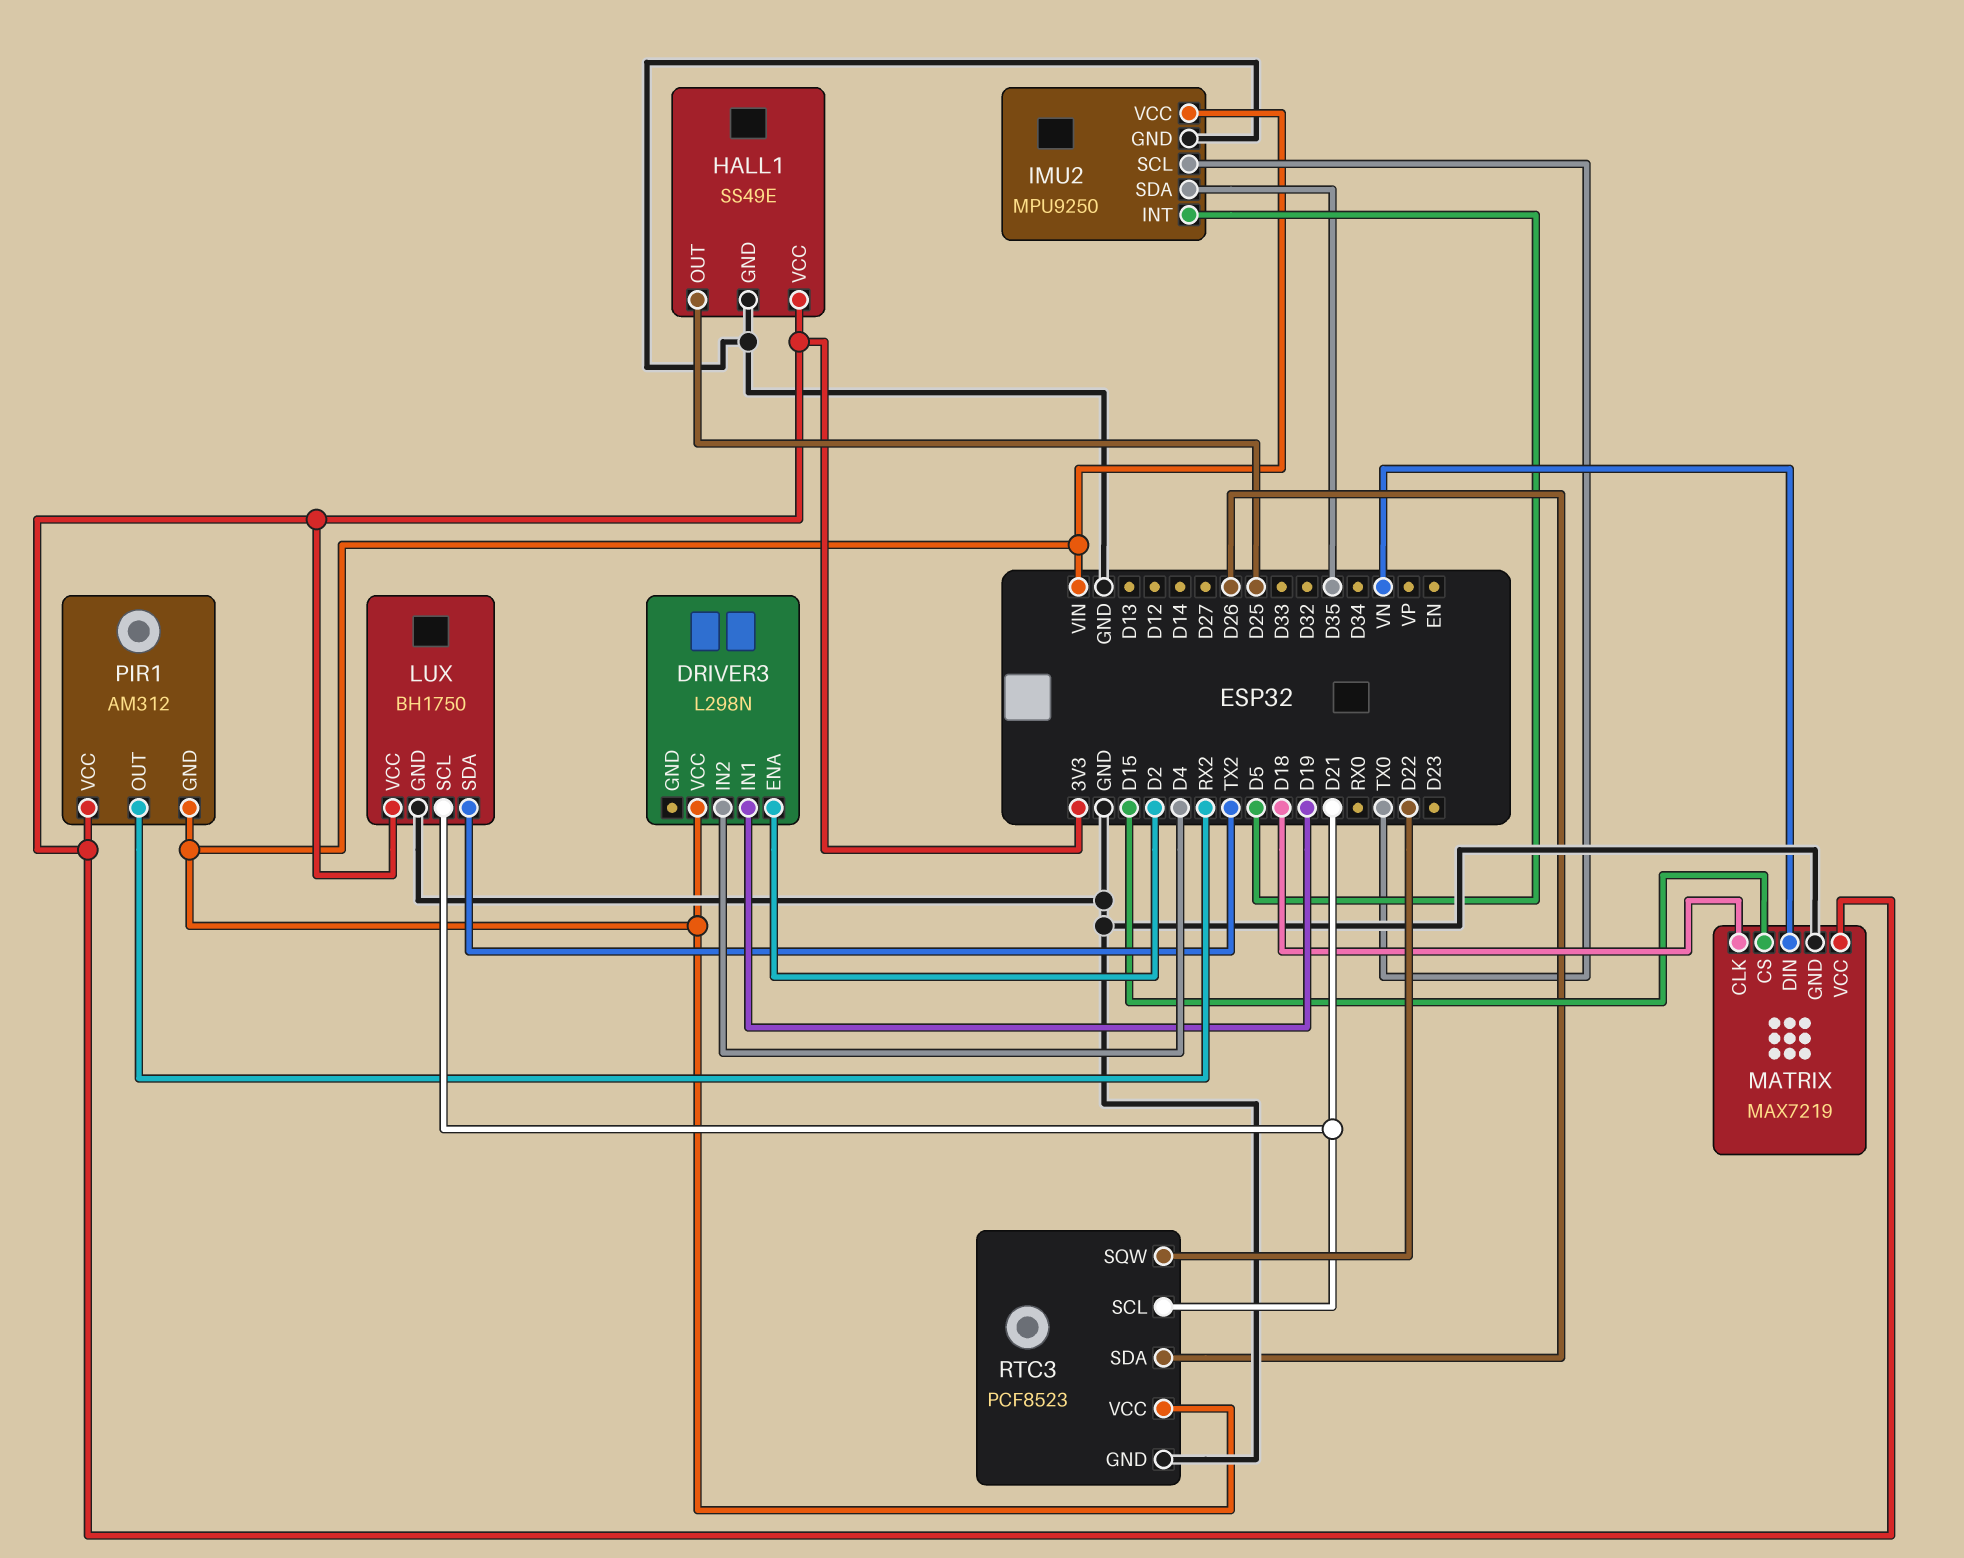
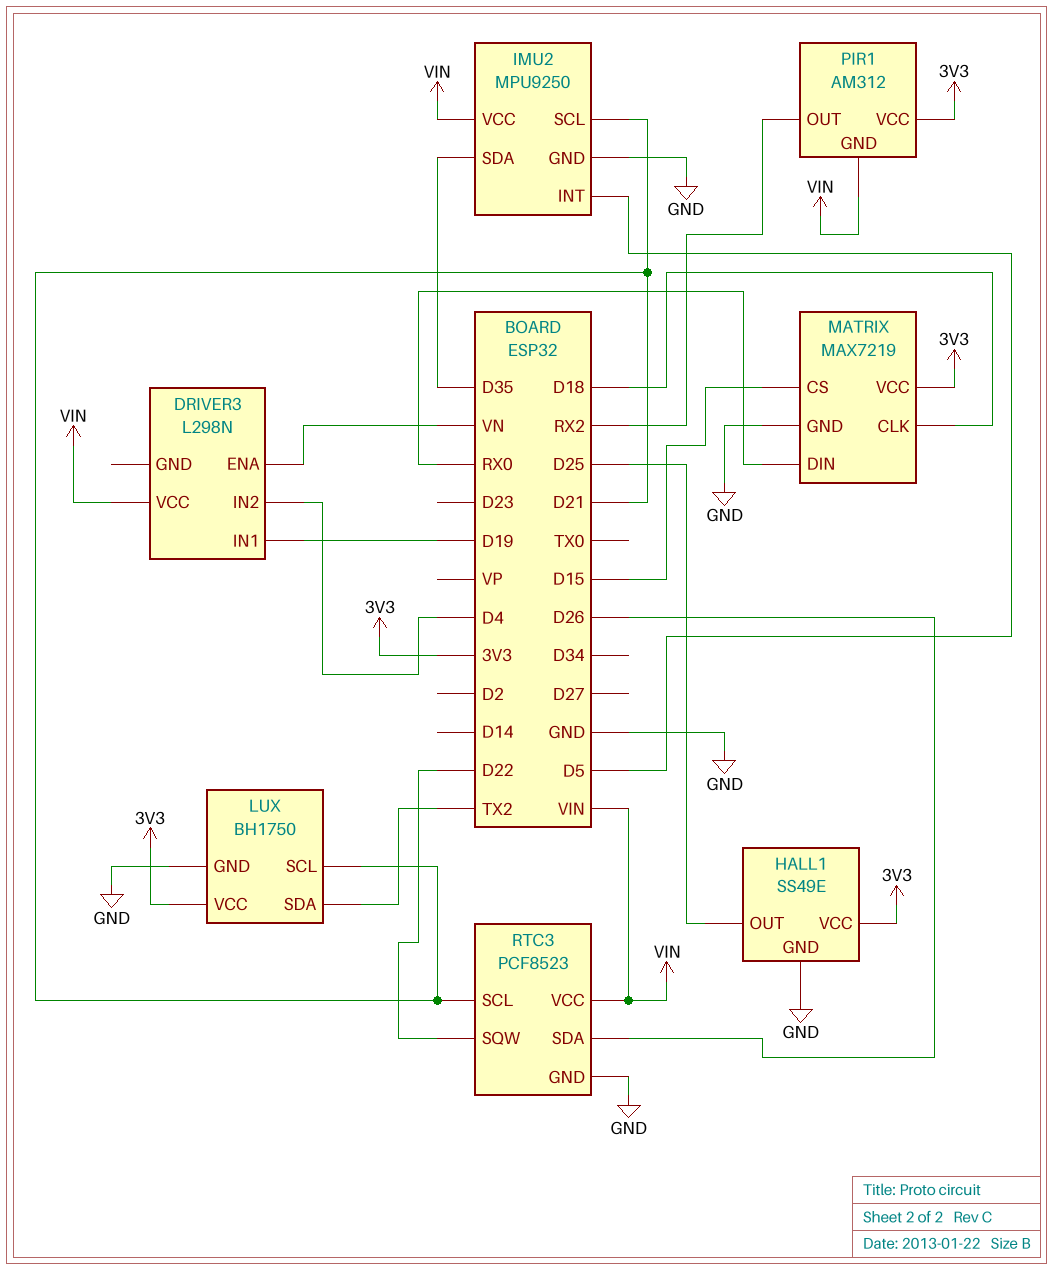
DRIVER3 pin ENA: D2 -> VN
IMU2 pin SCL: TX0 -> D21
MATRIX pin DIN: VN -> RX0

